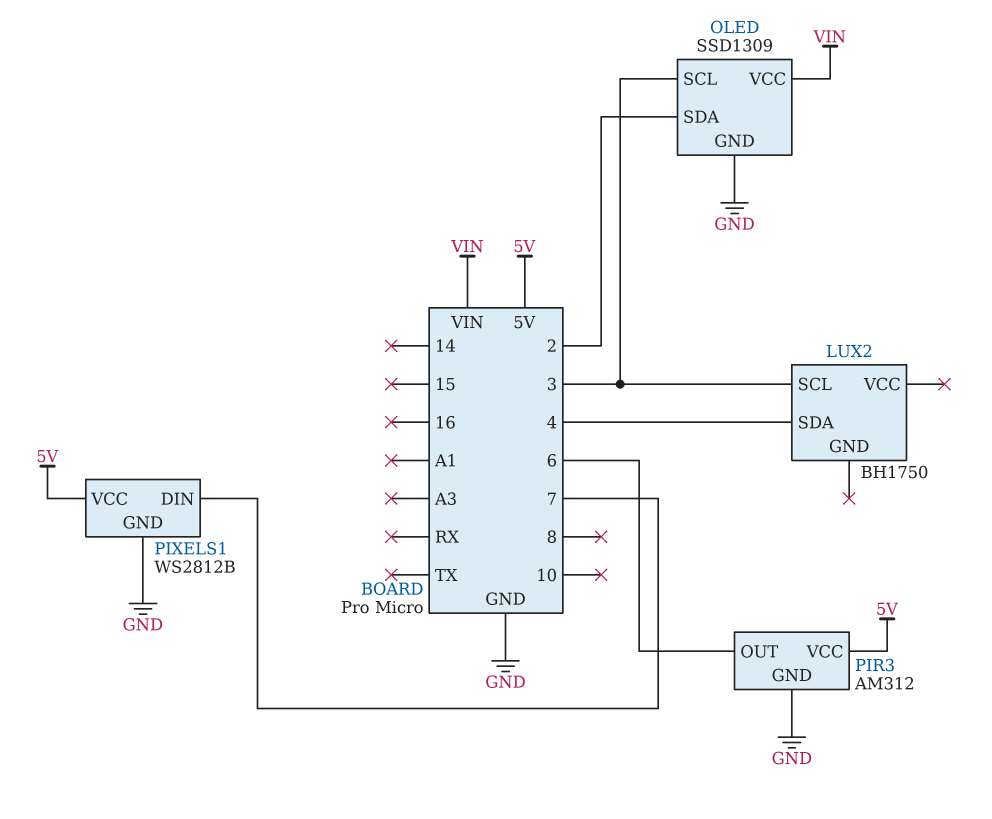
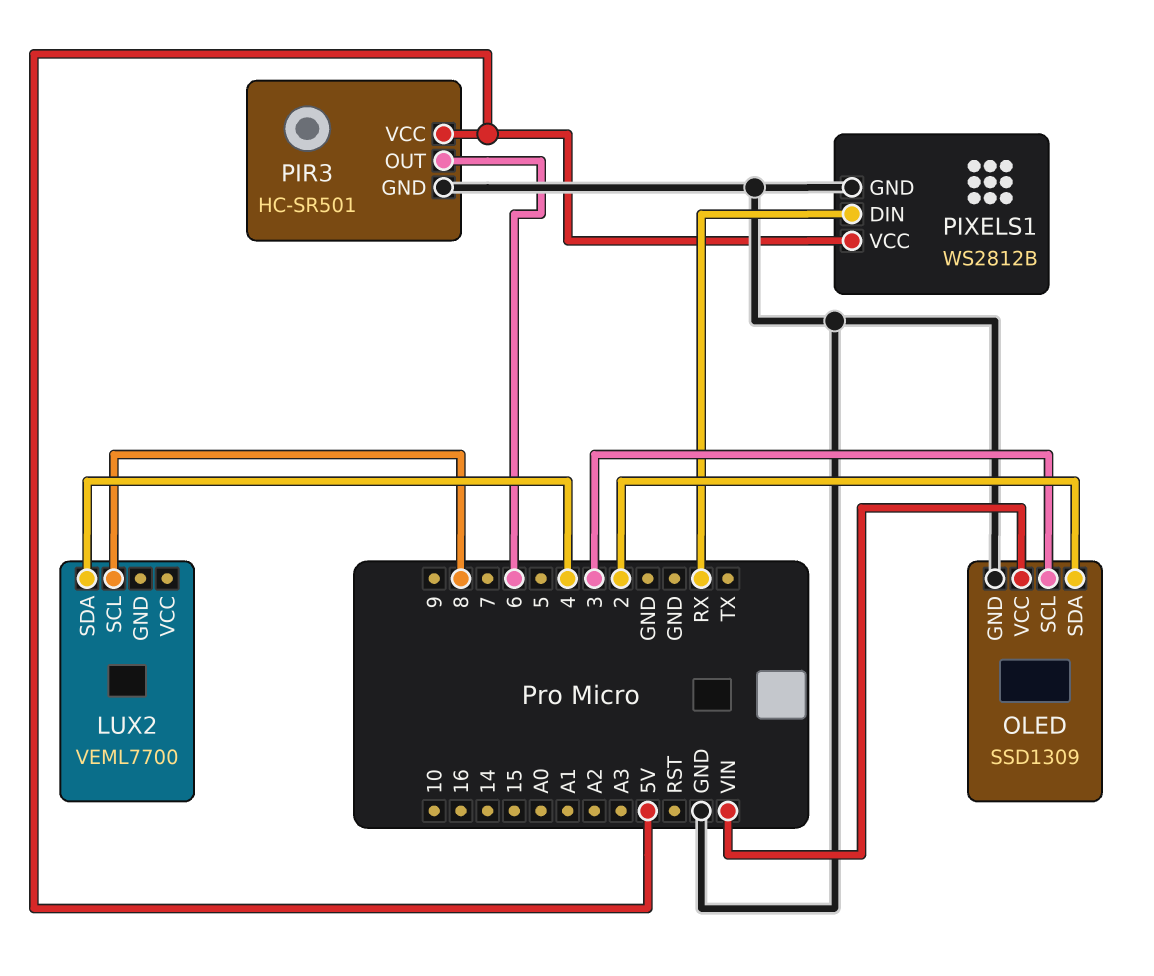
LUX2: BH1750 -> VEML7700
LUX2 pin SCL: 3 -> 8
PIR3: AM312 -> HC-SR501
PIXELS1 pin DIN: 7 -> RX

